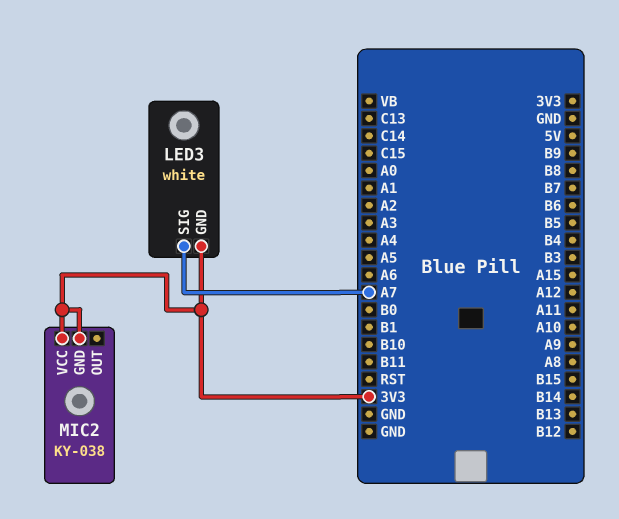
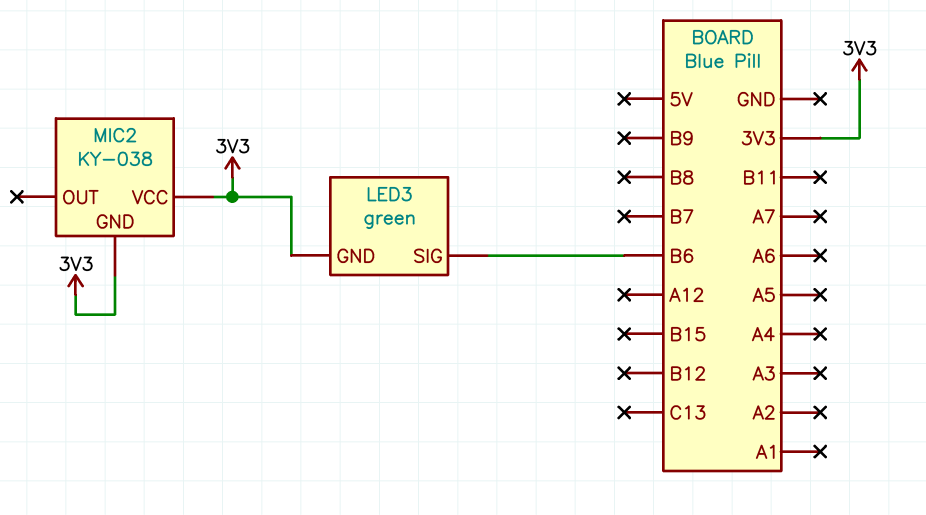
LED3: white -> green
LED3 pin SIG: A7 -> B6

